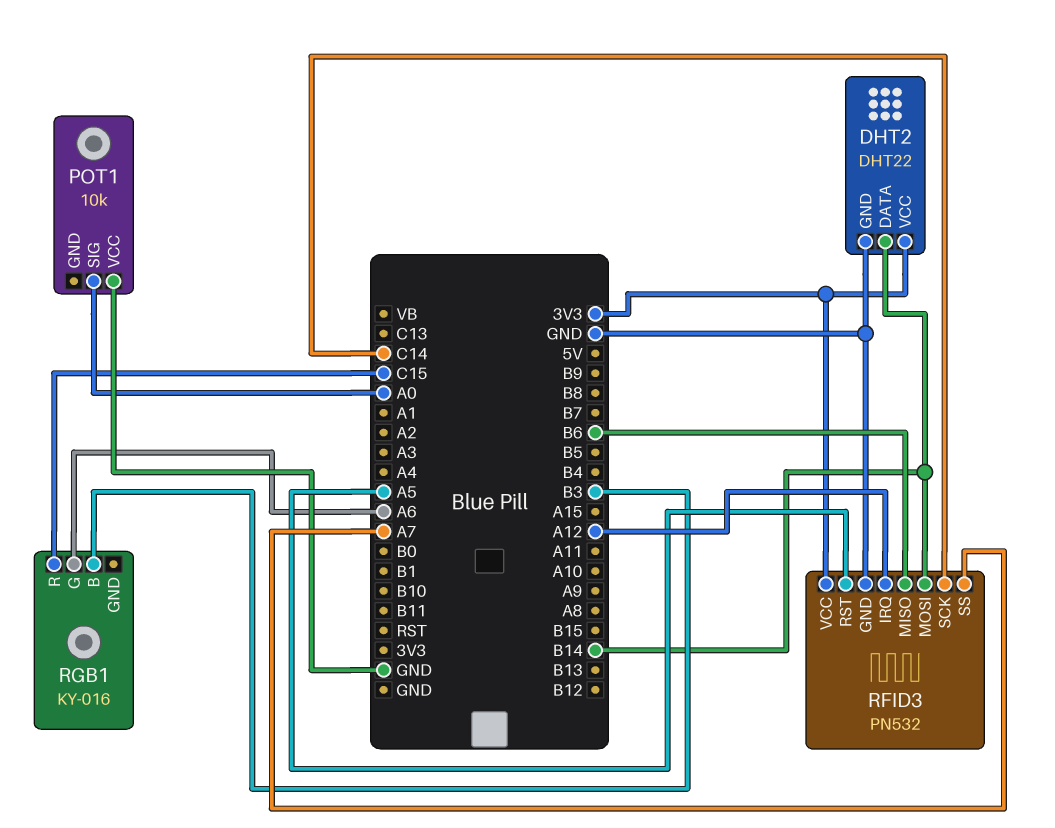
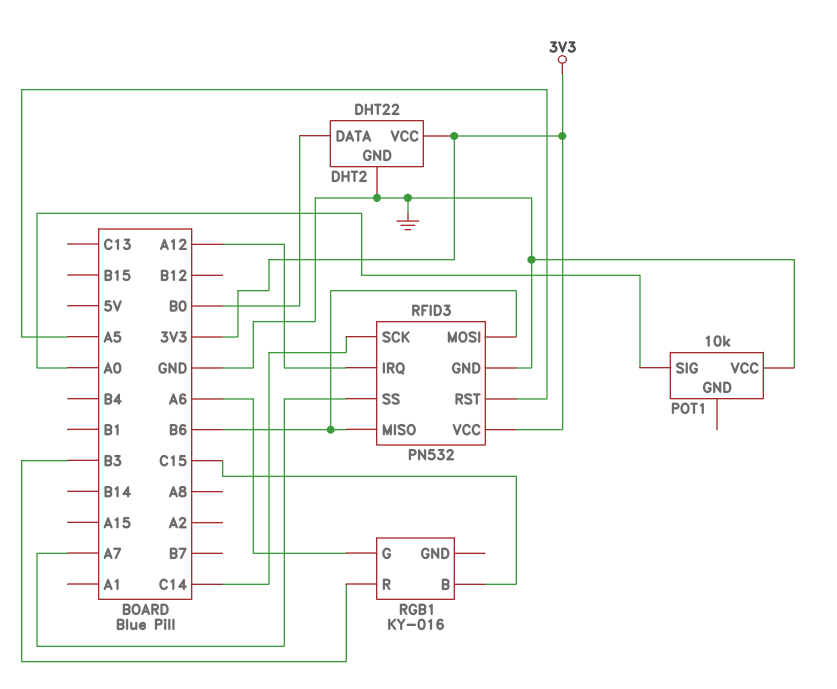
DHT2 pin DATA: B14 -> B0
RFID3 pin MOSI: B14 -> B6
RGB1 pin B: B3 -> C15
RGB1 pin R: C15 -> B3

